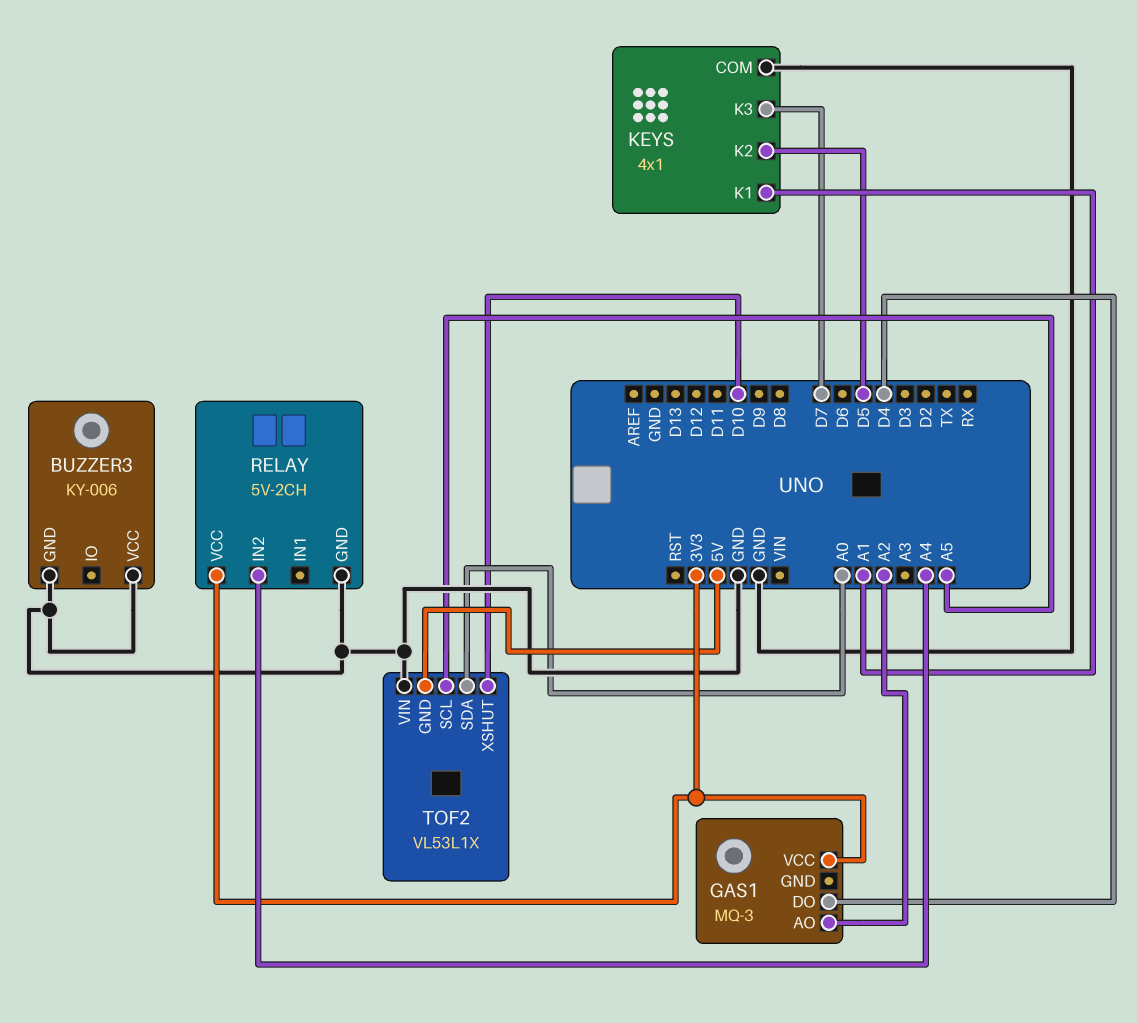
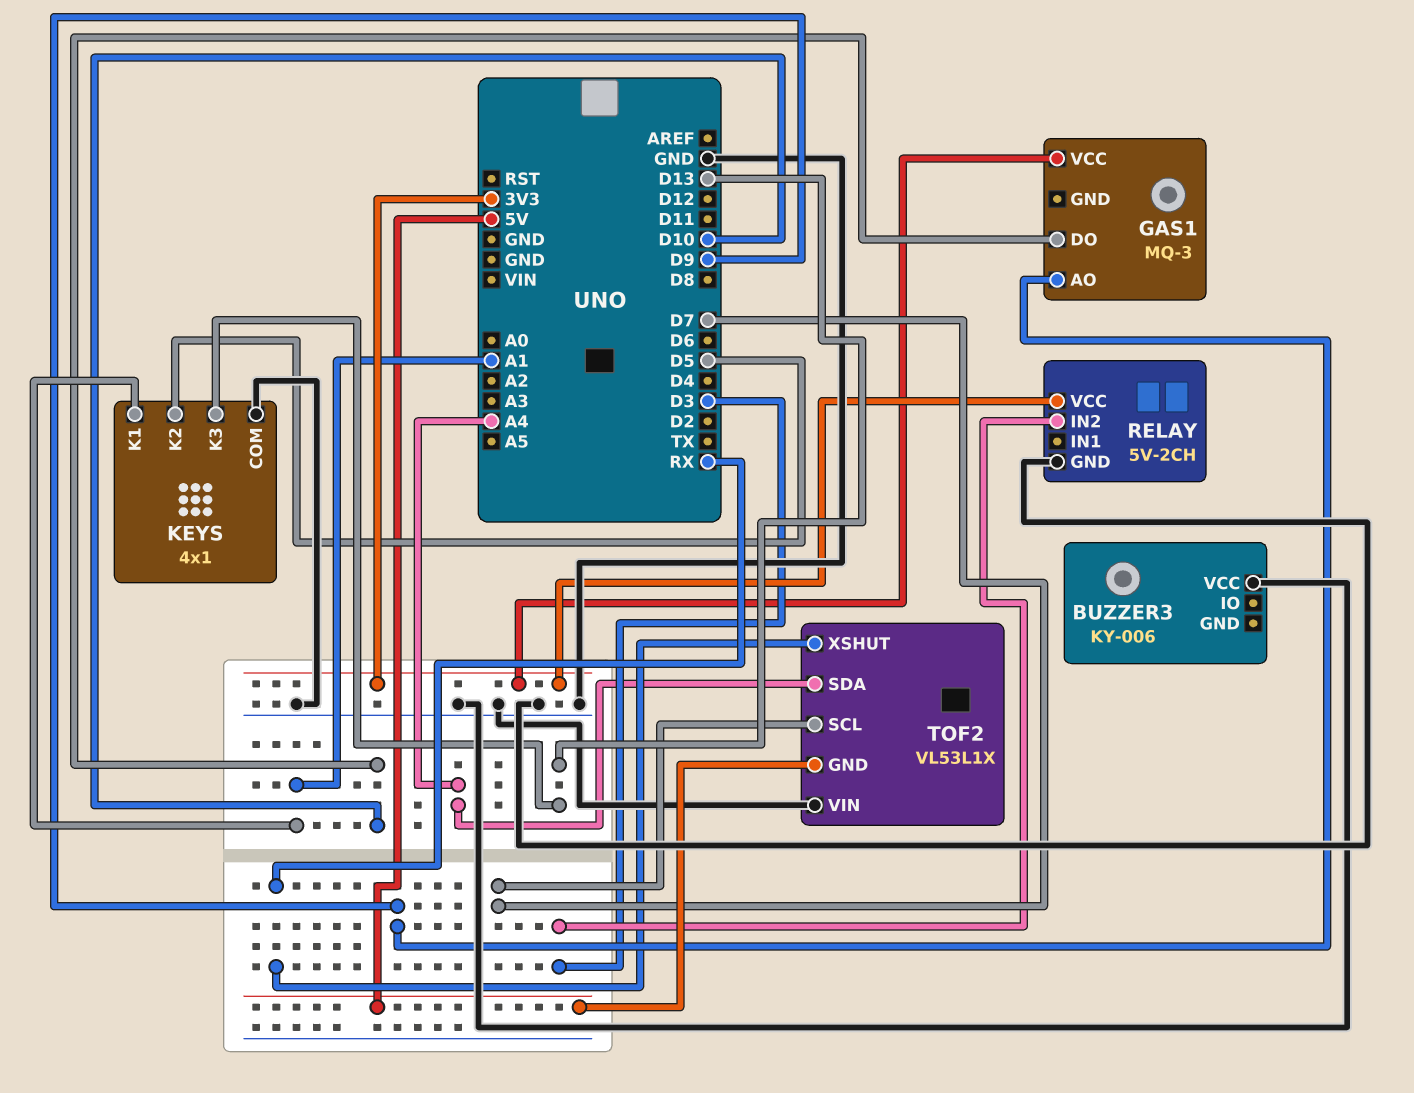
BUZZER3 pin GND: GND -> none
GAS1 pin AO: A2 -> D9
GAS1 pin DO: D4 -> D10
KEYS pin K3: D7 -> D13
RELAY pin IN2: A4 -> D3
TOF2 pin SCL: A5 -> D7
TOF2 pin SDA: A0 -> A4
TOF2 pin XSHUT: D10 -> RX

